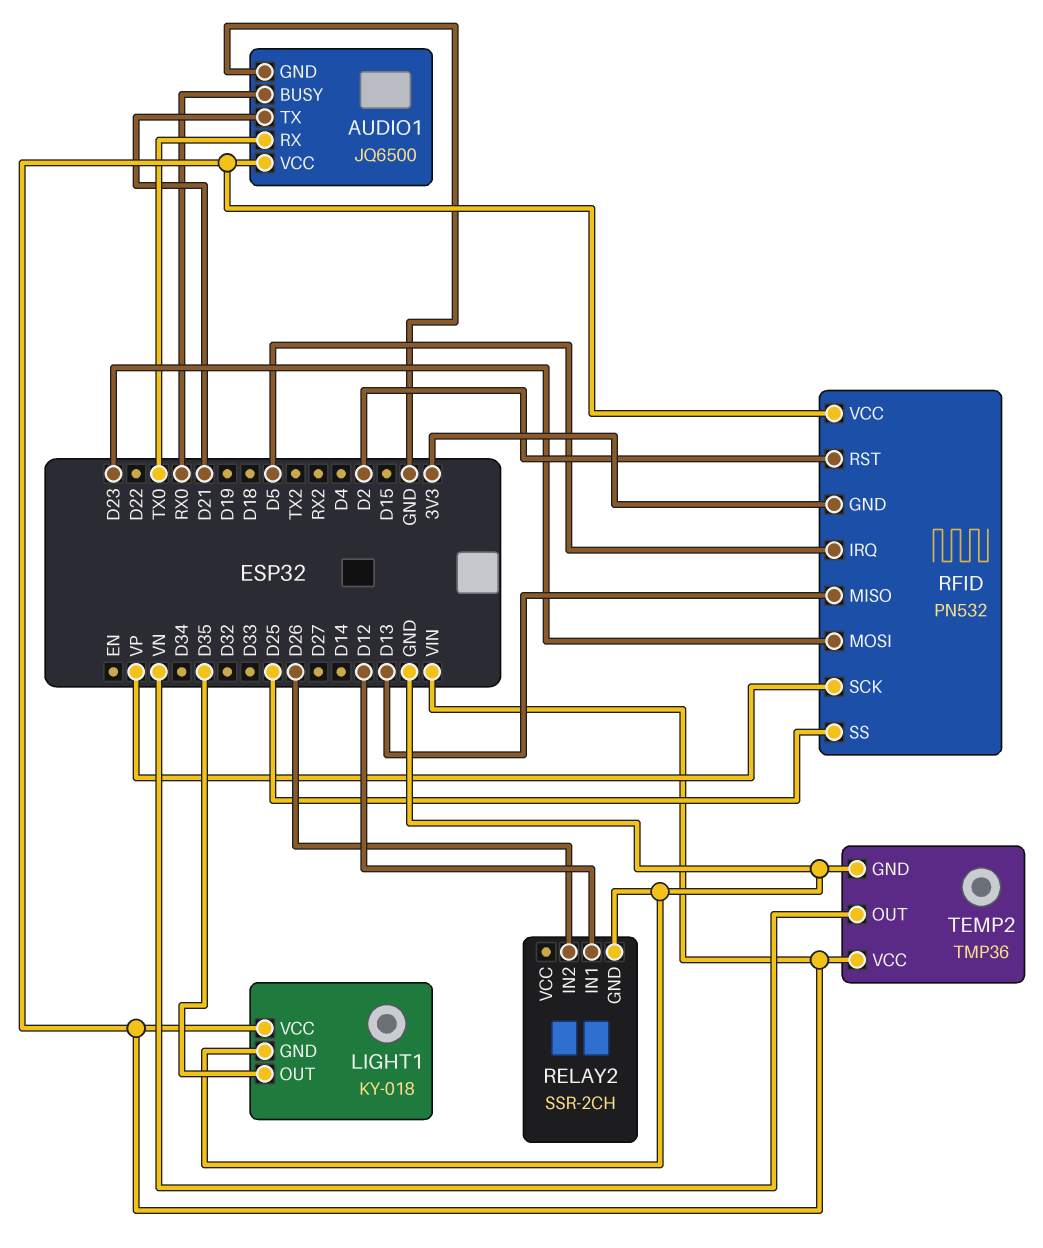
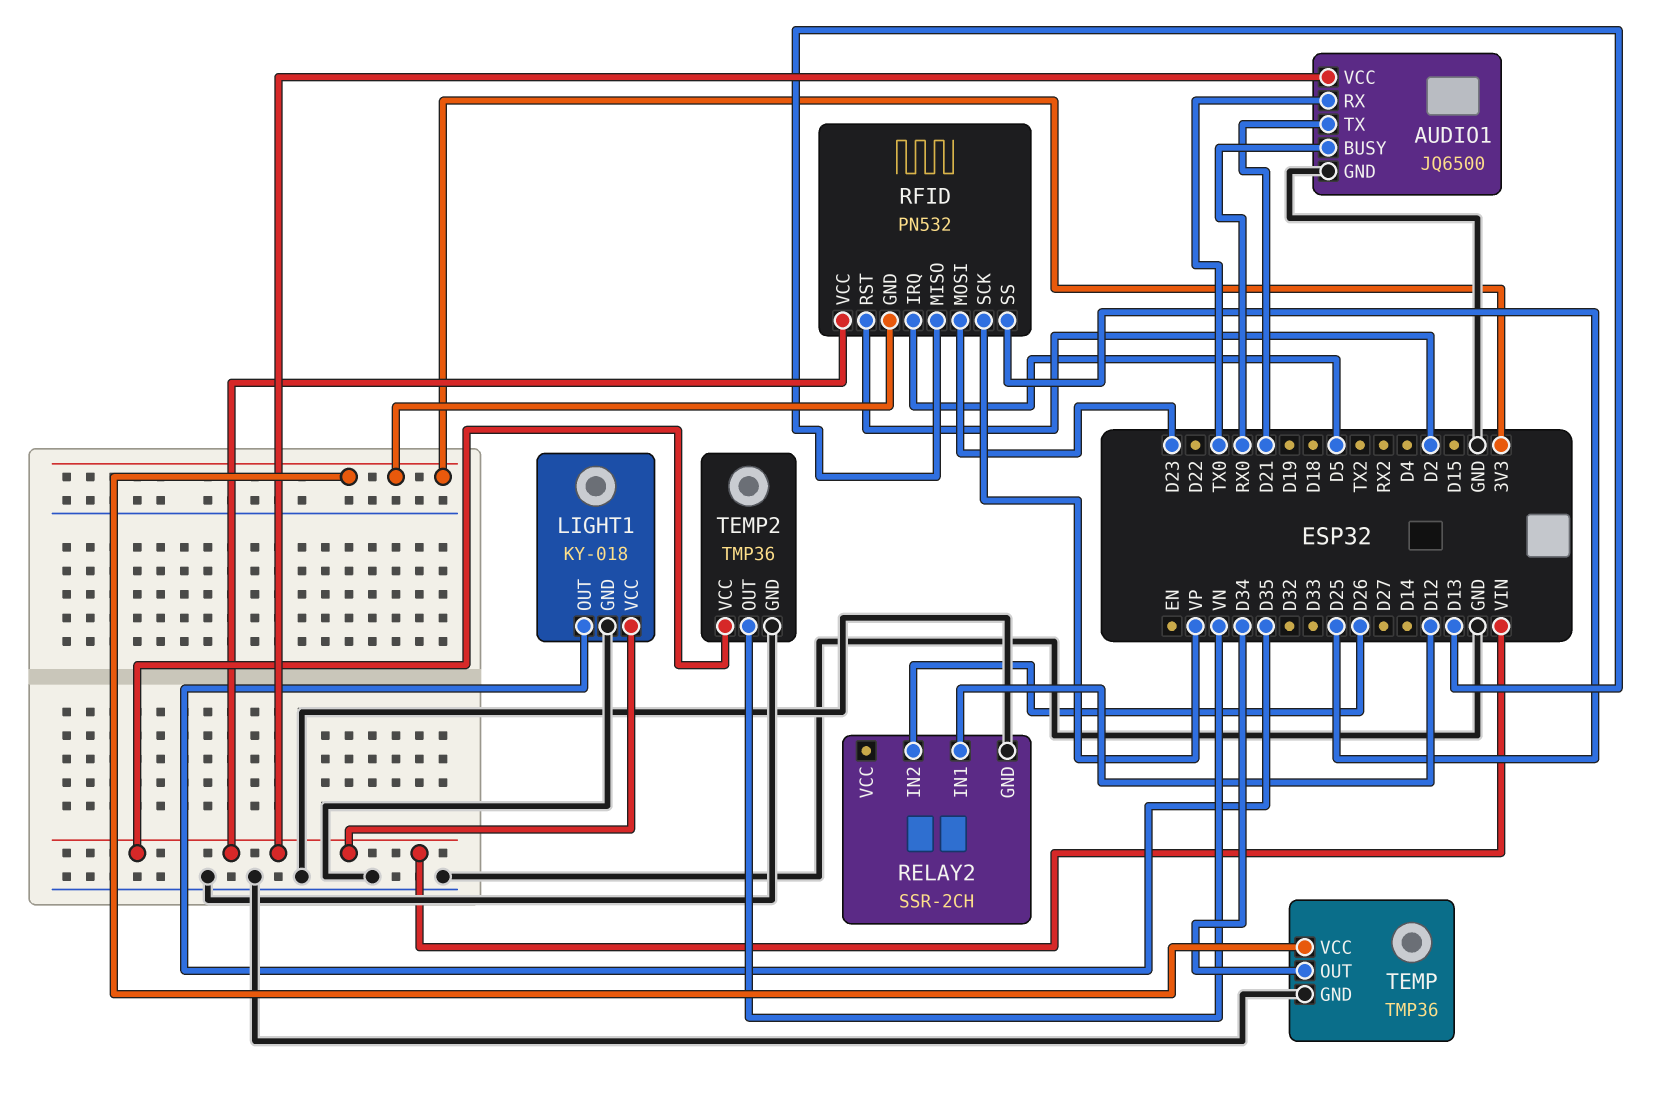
TEMP: none -> TMP36
TEMP pin GND: none -> GND
TEMP pin OUT: none -> D34
TEMP pin VCC: none -> 3V3

